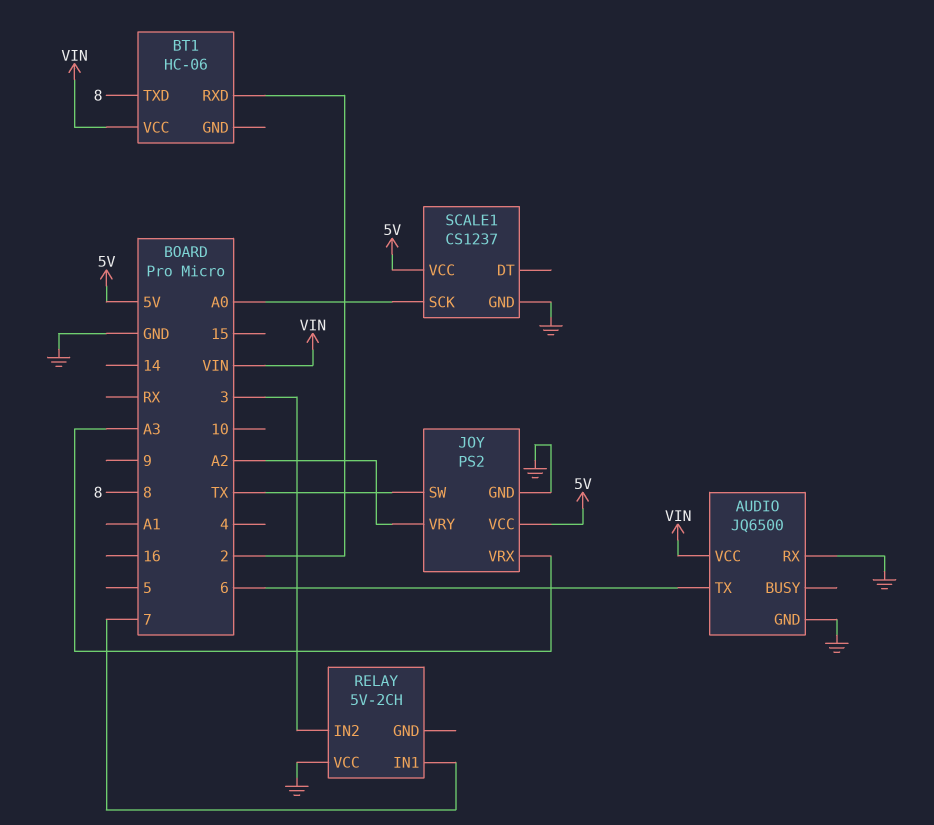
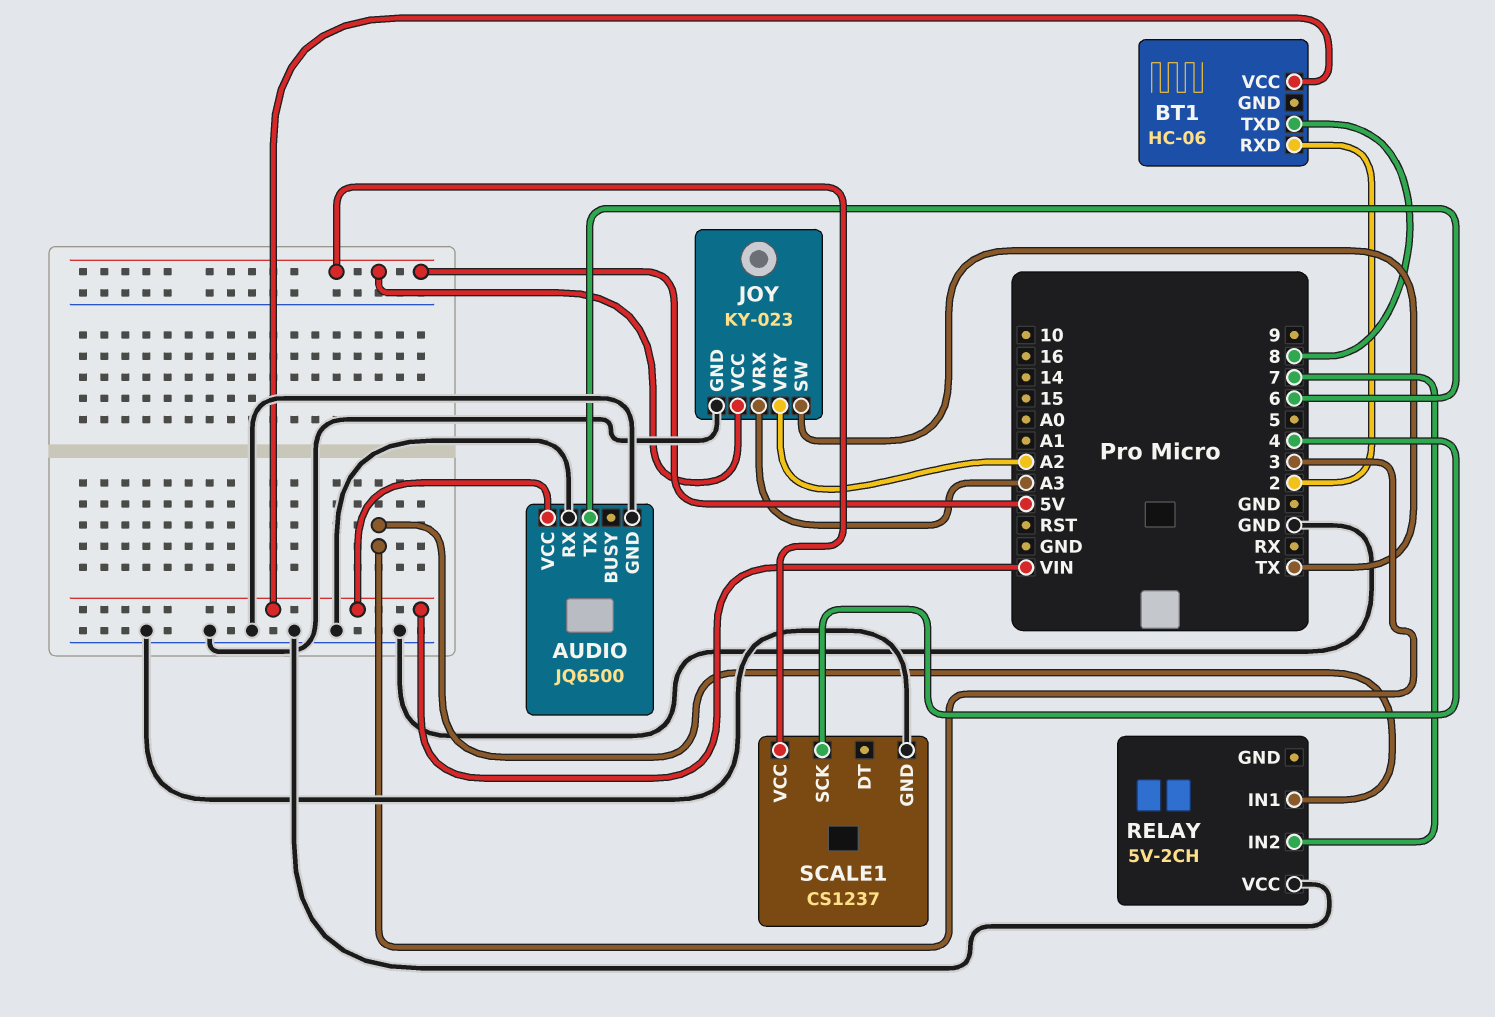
JOY: PS2 -> KY-023
RELAY pin IN1: 7 -> 3
RELAY pin IN2: 3 -> 7
SCALE1 pin SCK: A0 -> 4

